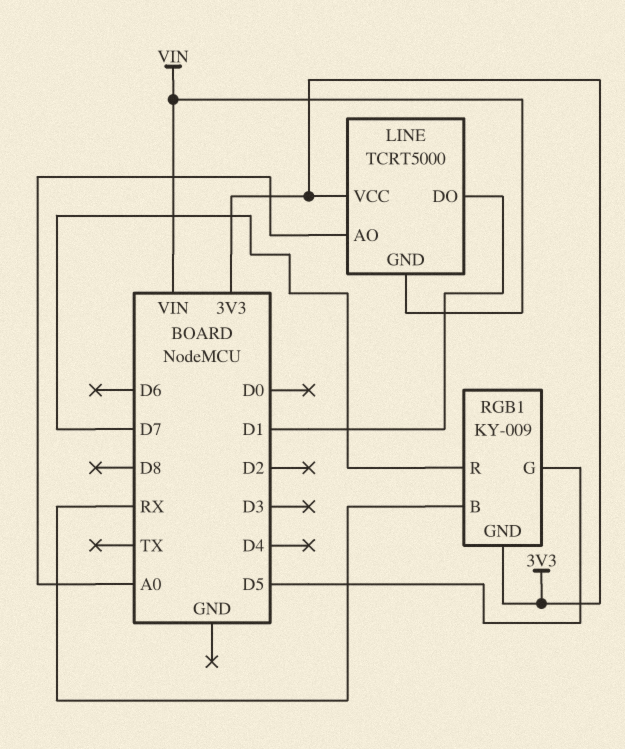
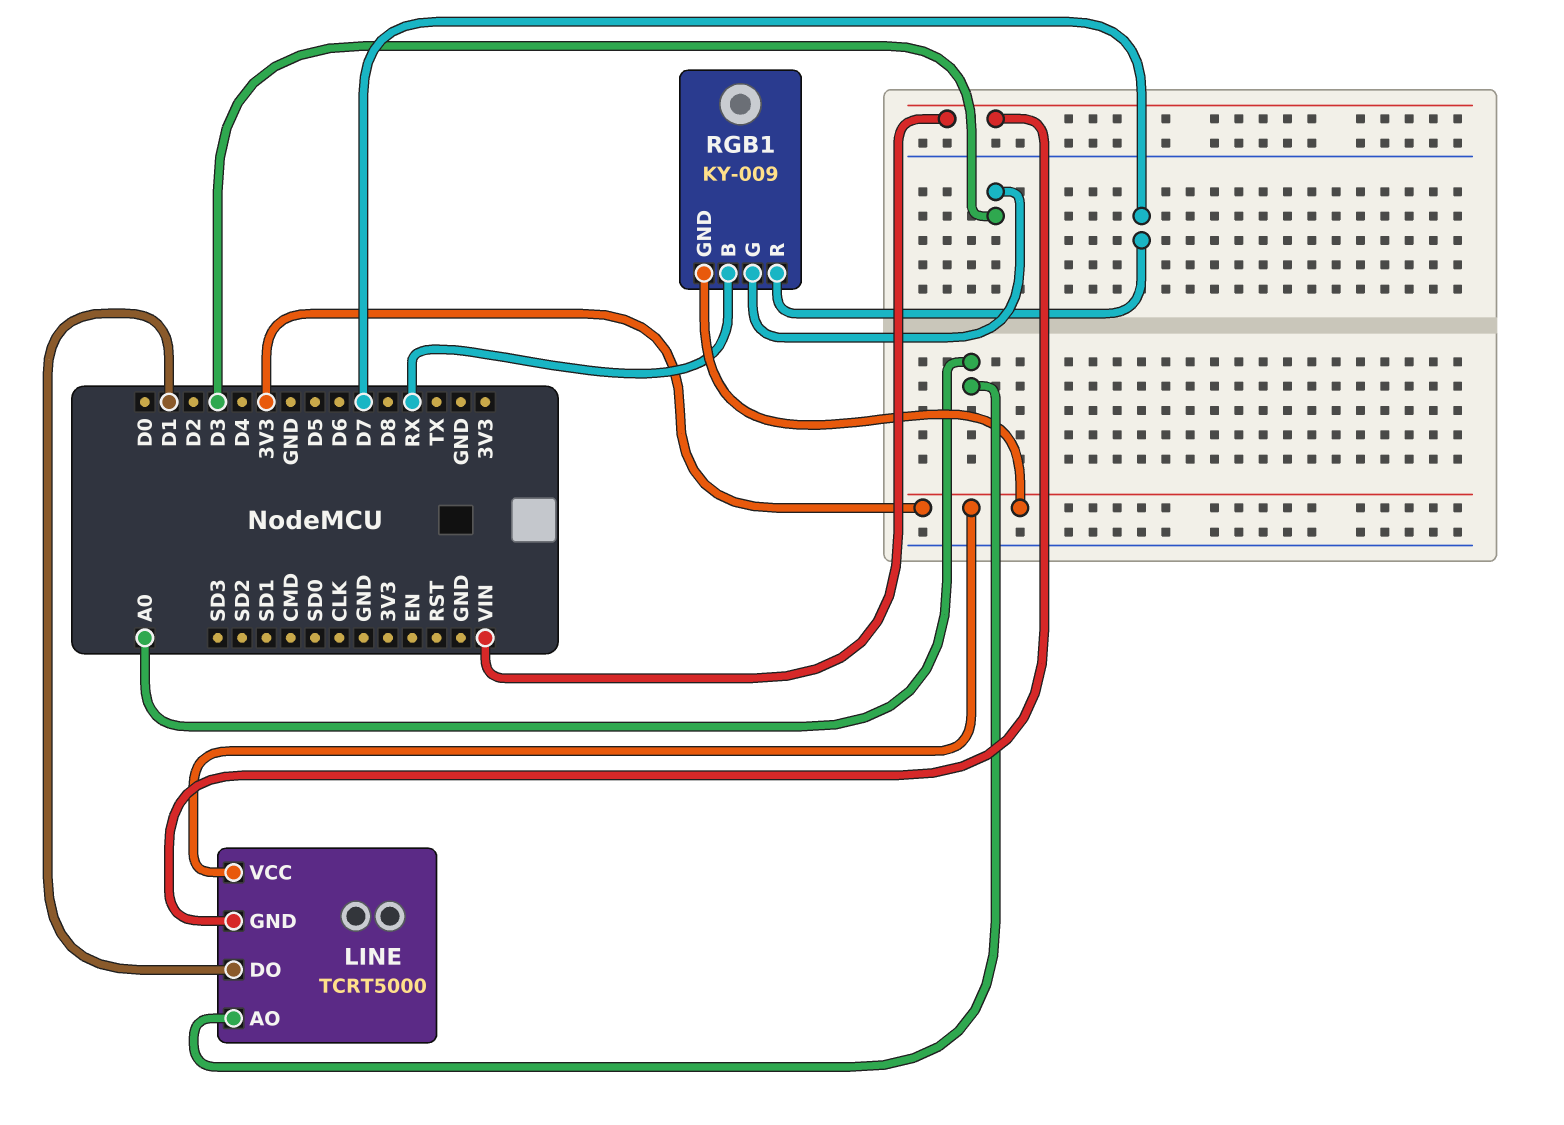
RGB1 pin G: D5 -> D3

